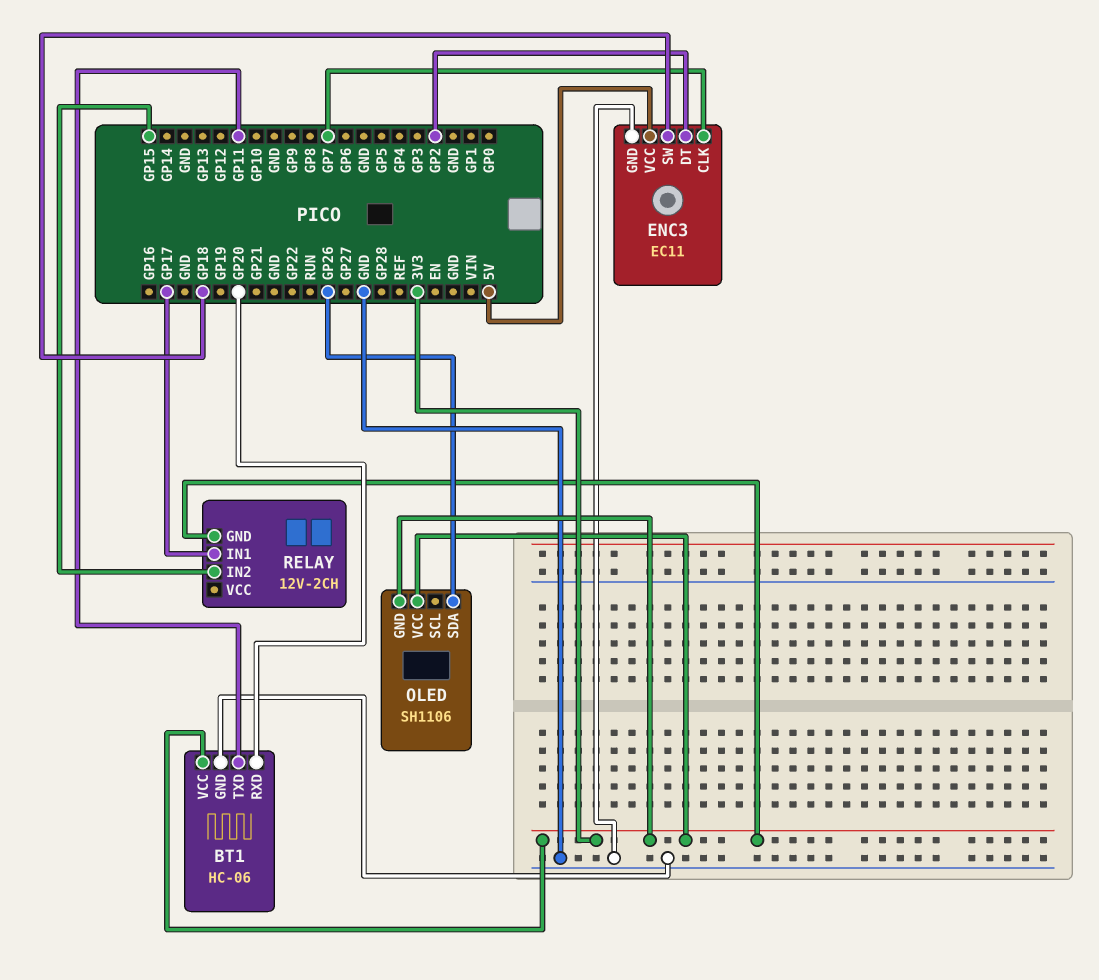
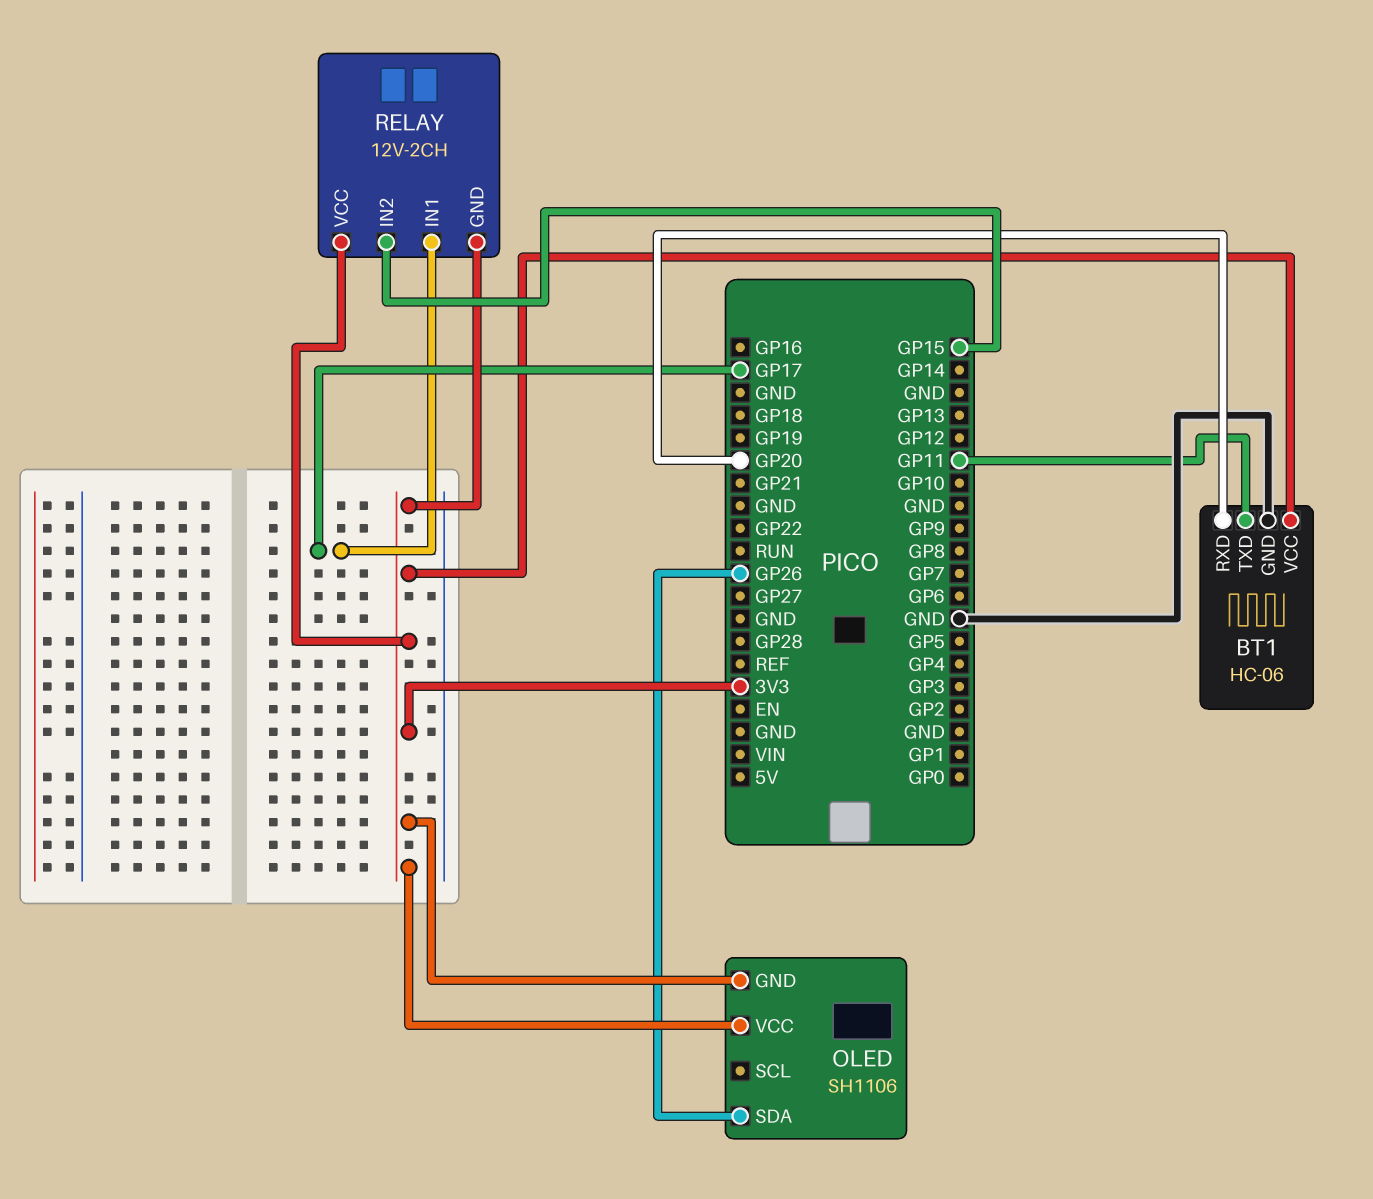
ENC3: EC11 -> none
ENC3 pin CLK: GP7 -> none
ENC3 pin DT: GP2 -> none
ENC3 pin GND: GND -> none
ENC3 pin SW: GP18 -> none
ENC3 pin VCC: 5V -> none
RELAY pin VCC: none -> 3V3

